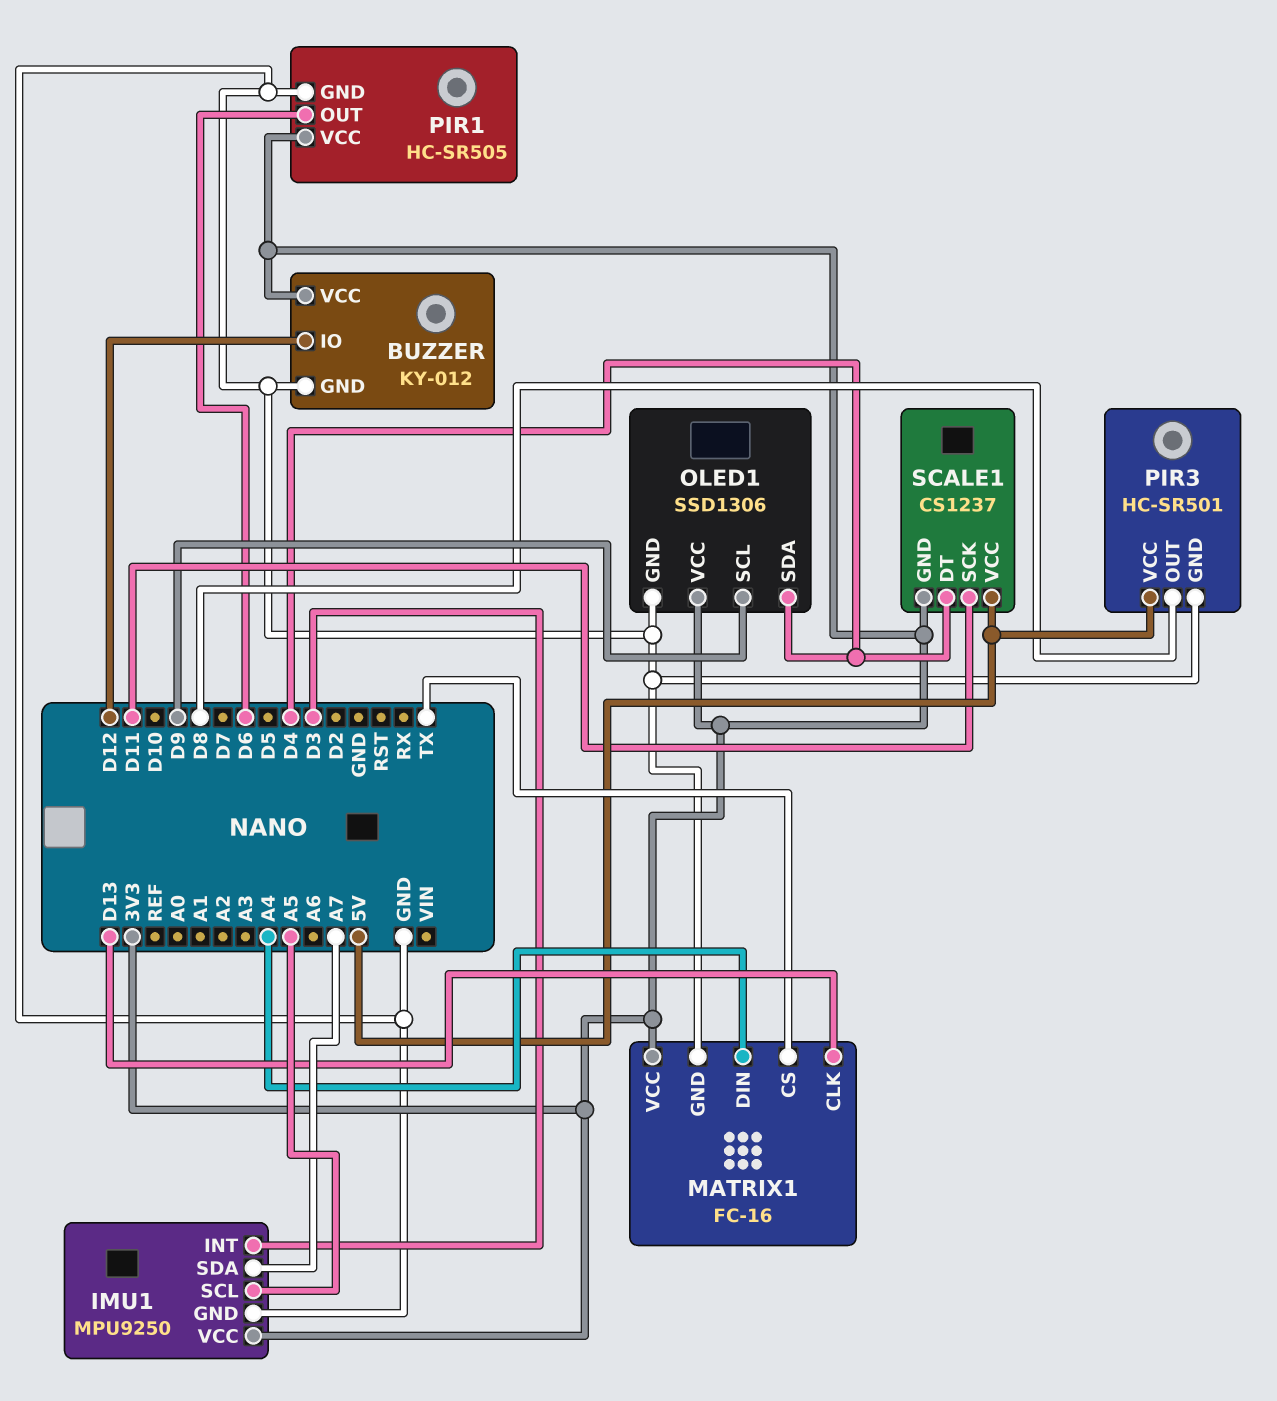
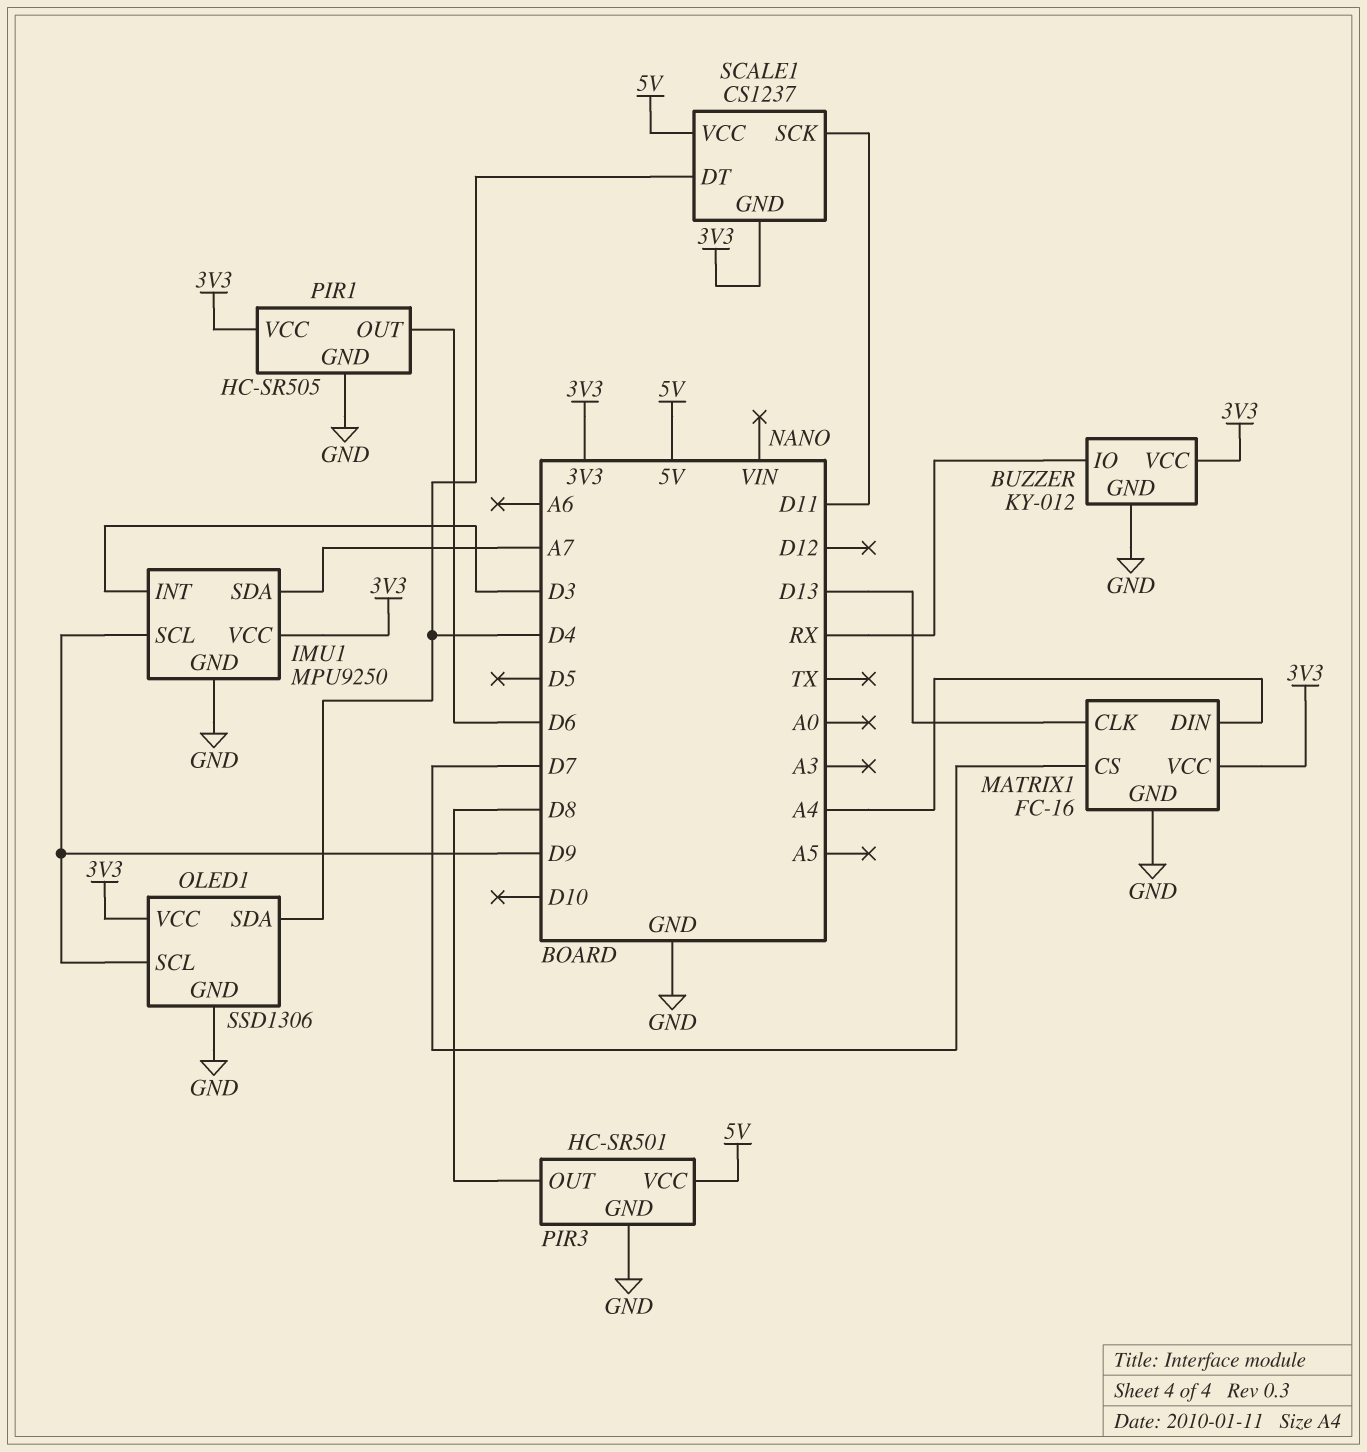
BUZZER pin IO: D12 -> RX
IMU1 pin SCL: A5 -> D9
MATRIX1 pin CS: TX -> D7

